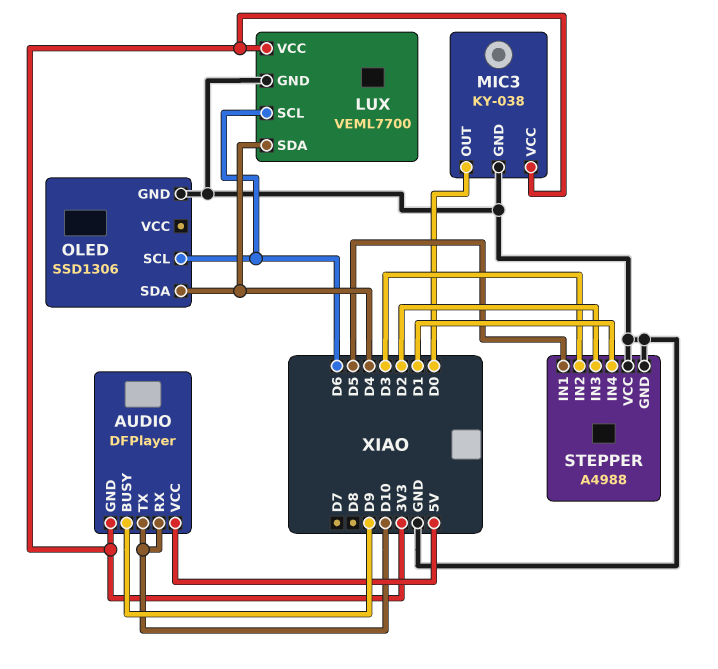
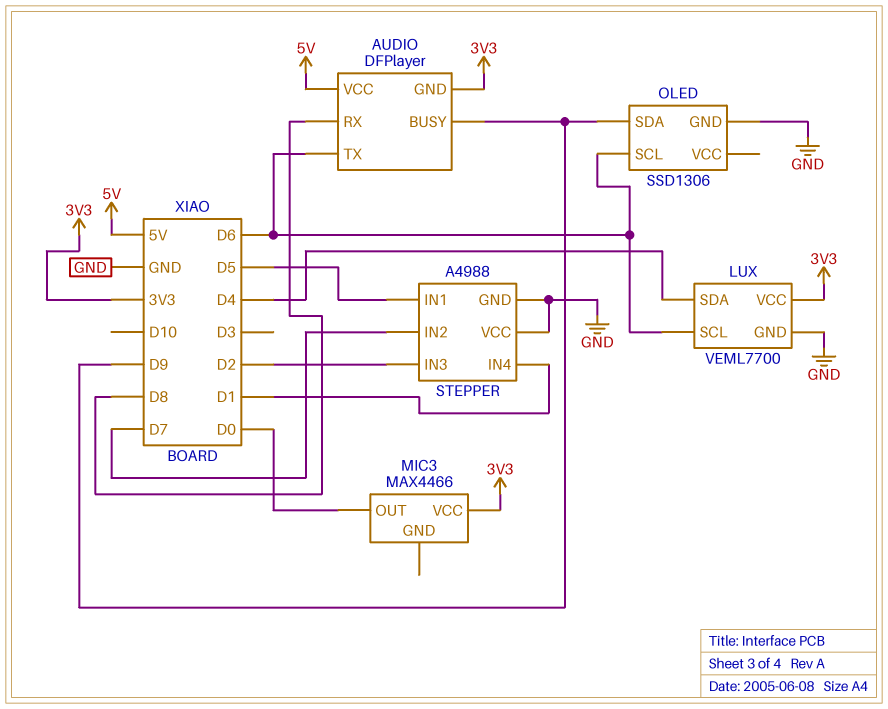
AUDIO pin RX: D10 -> D8
AUDIO pin TX: D10 -> D6
MIC3: KY-038 -> MAX4466
MIC3 pin GND: GND -> none
OLED pin SDA: D4 -> D9
STEPPER pin IN2: D3 -> D7

